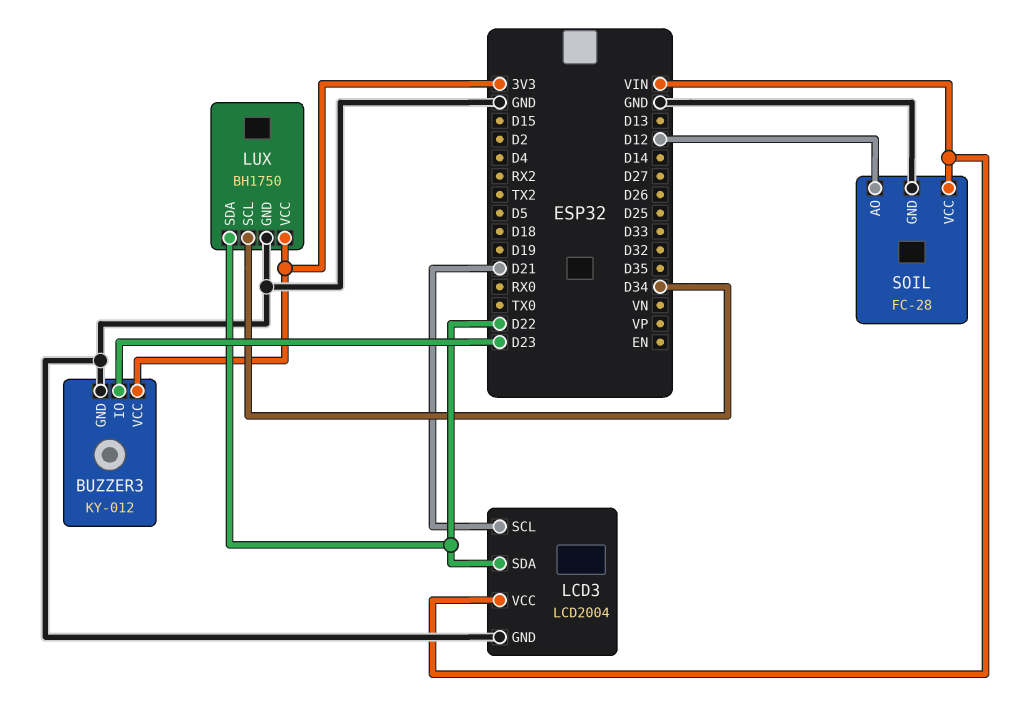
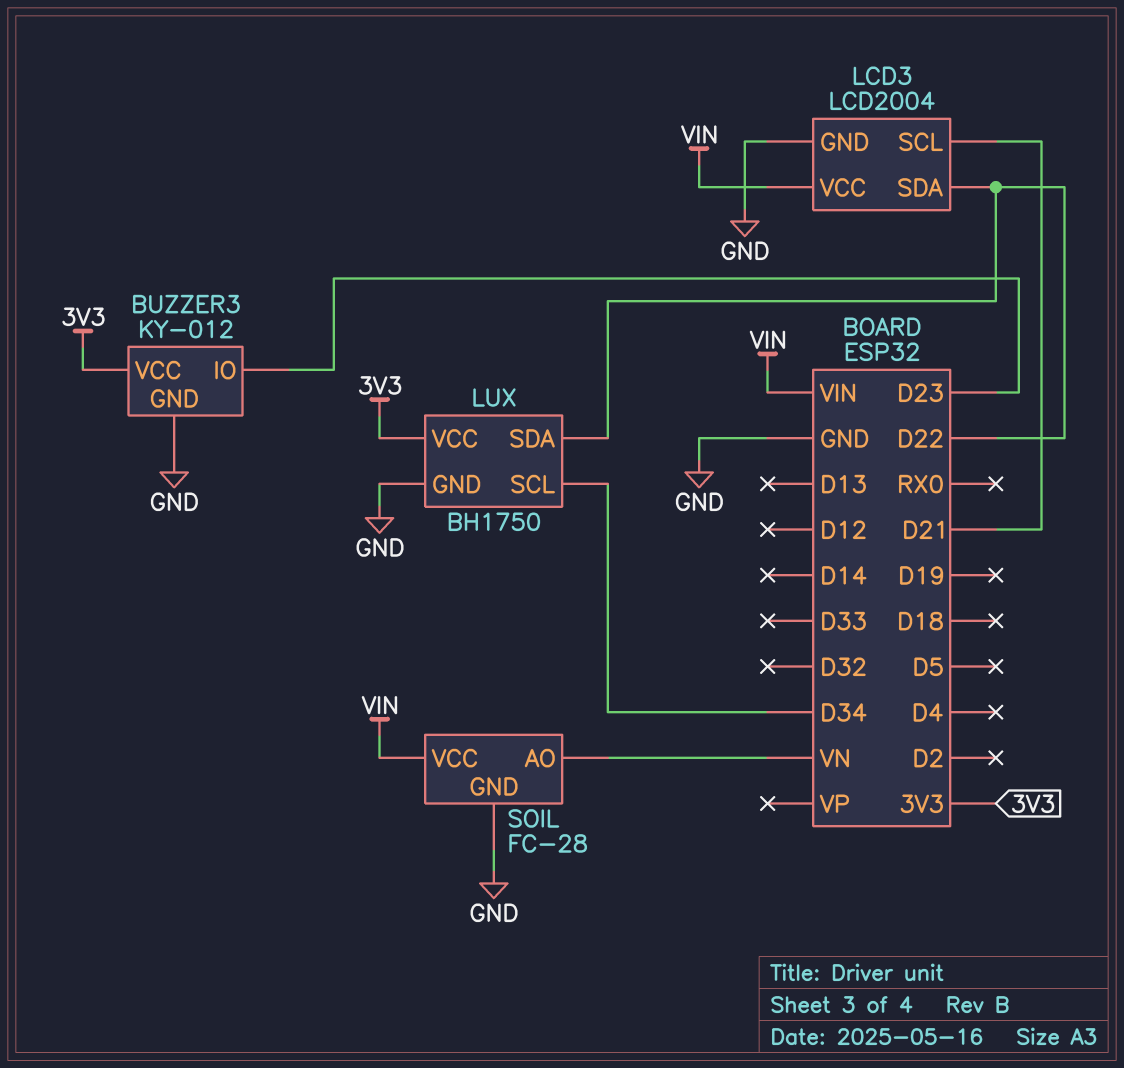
SOIL pin AO: D12 -> VN

